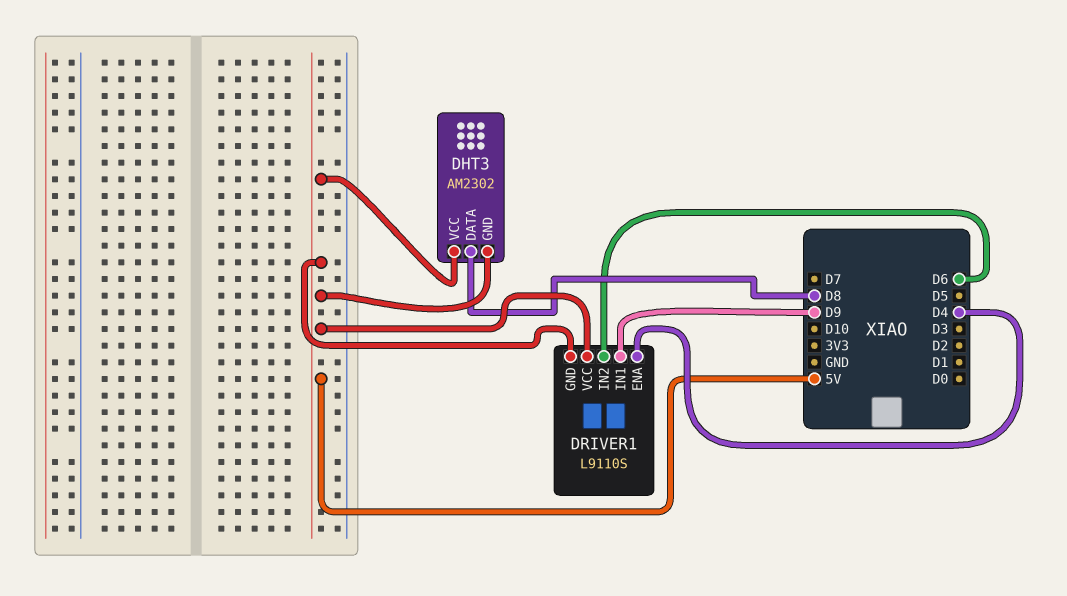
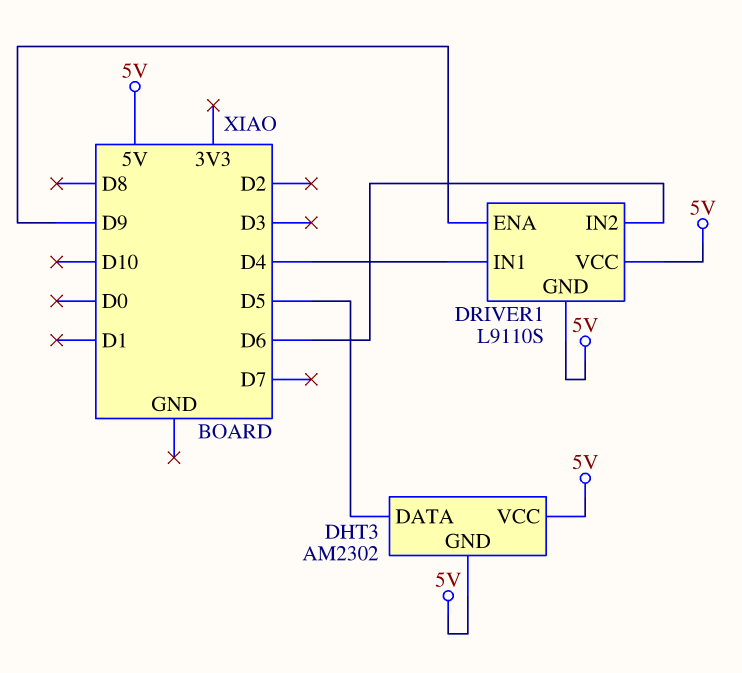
DHT3 pin DATA: D8 -> D5
DRIVER1 pin ENA: D4 -> D9
DRIVER1 pin IN1: D9 -> D4

